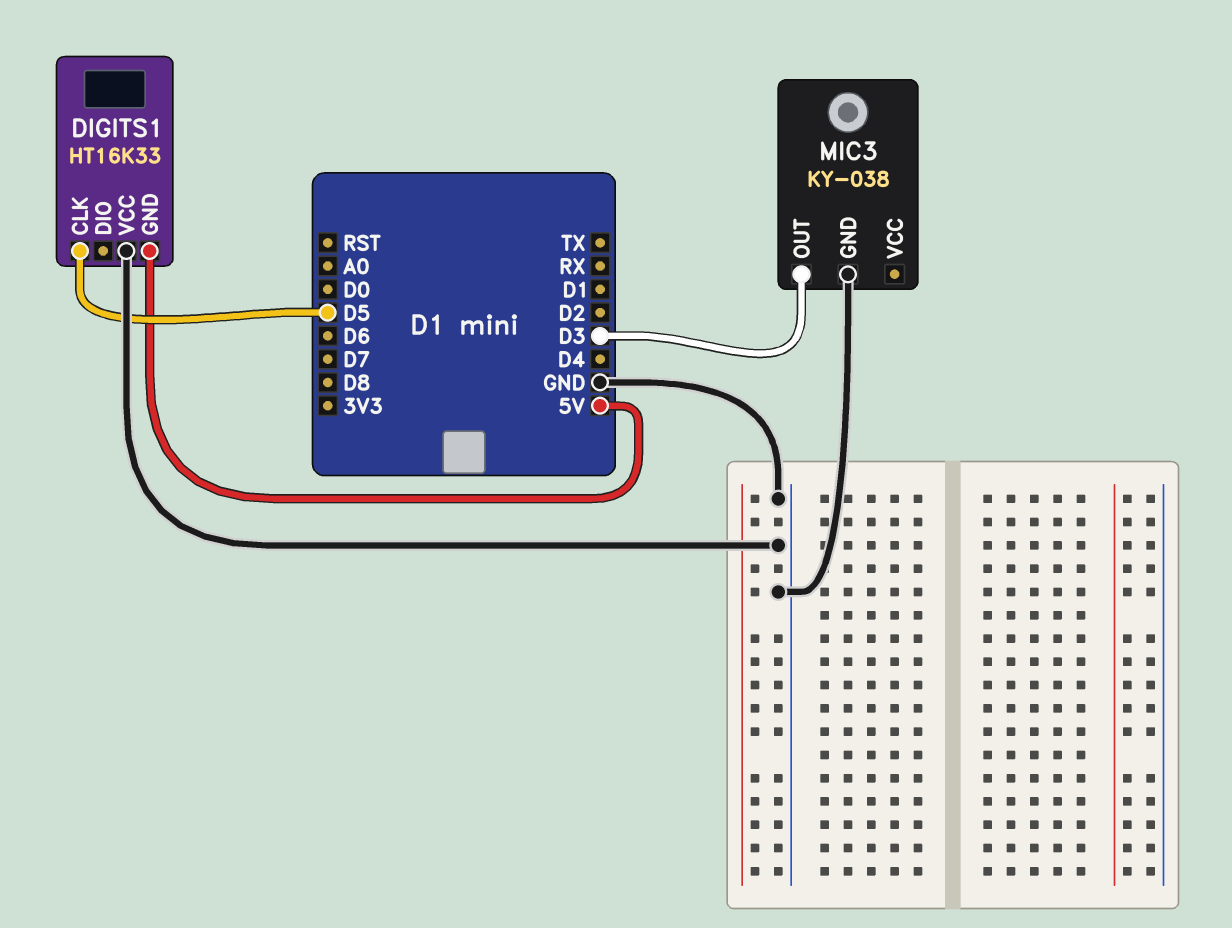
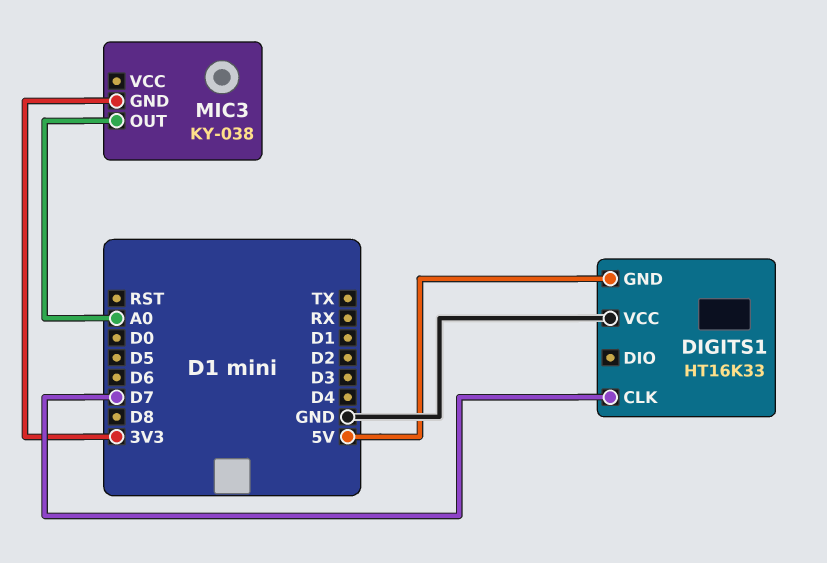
DIGITS1 pin CLK: D5 -> D7
MIC3 pin GND: GND -> 3V3
MIC3 pin OUT: D3 -> A0

